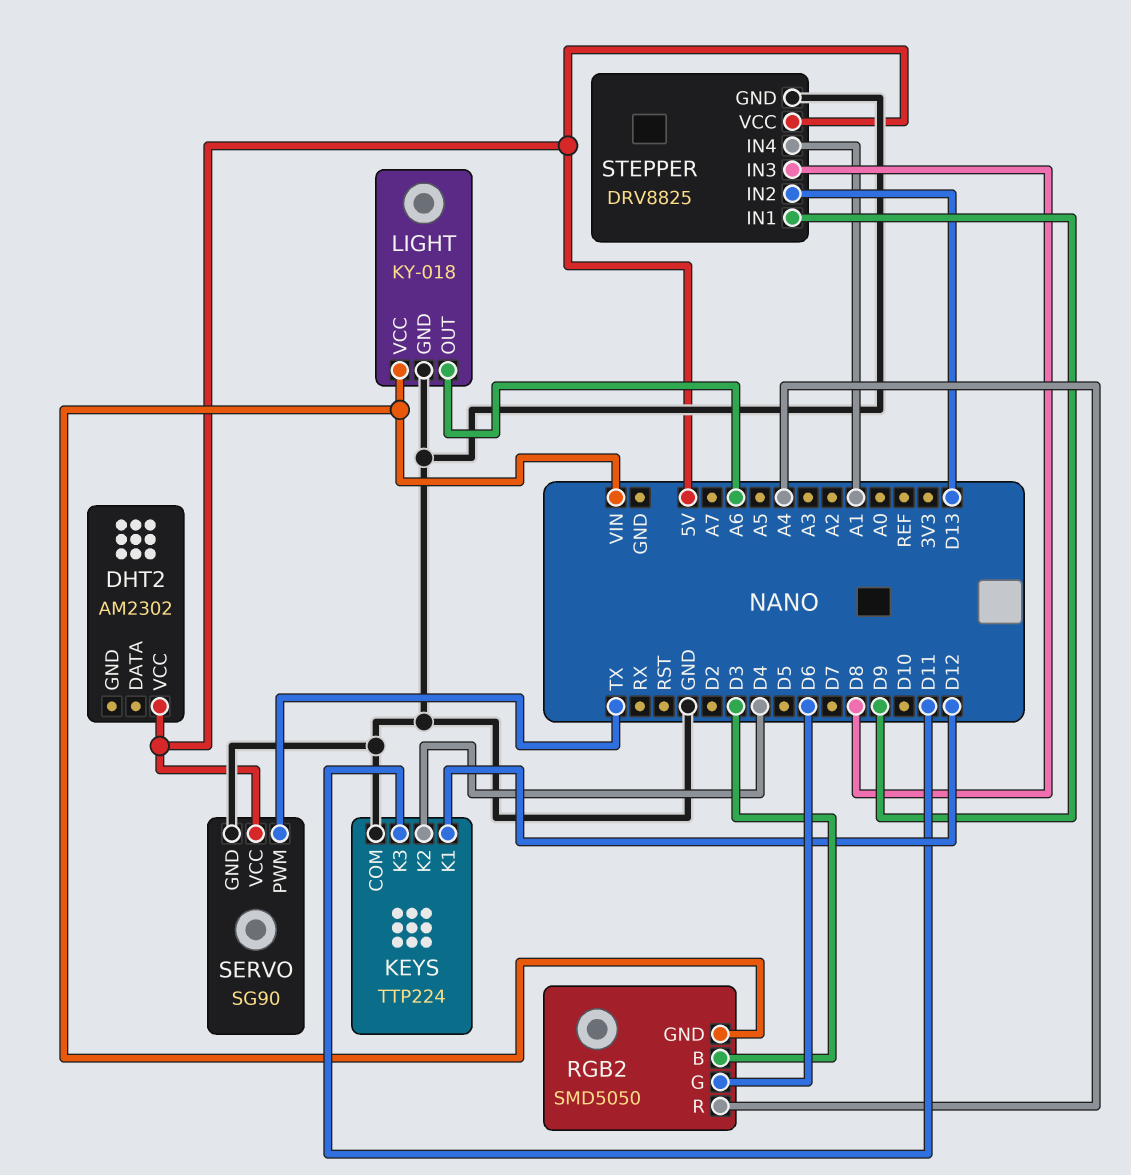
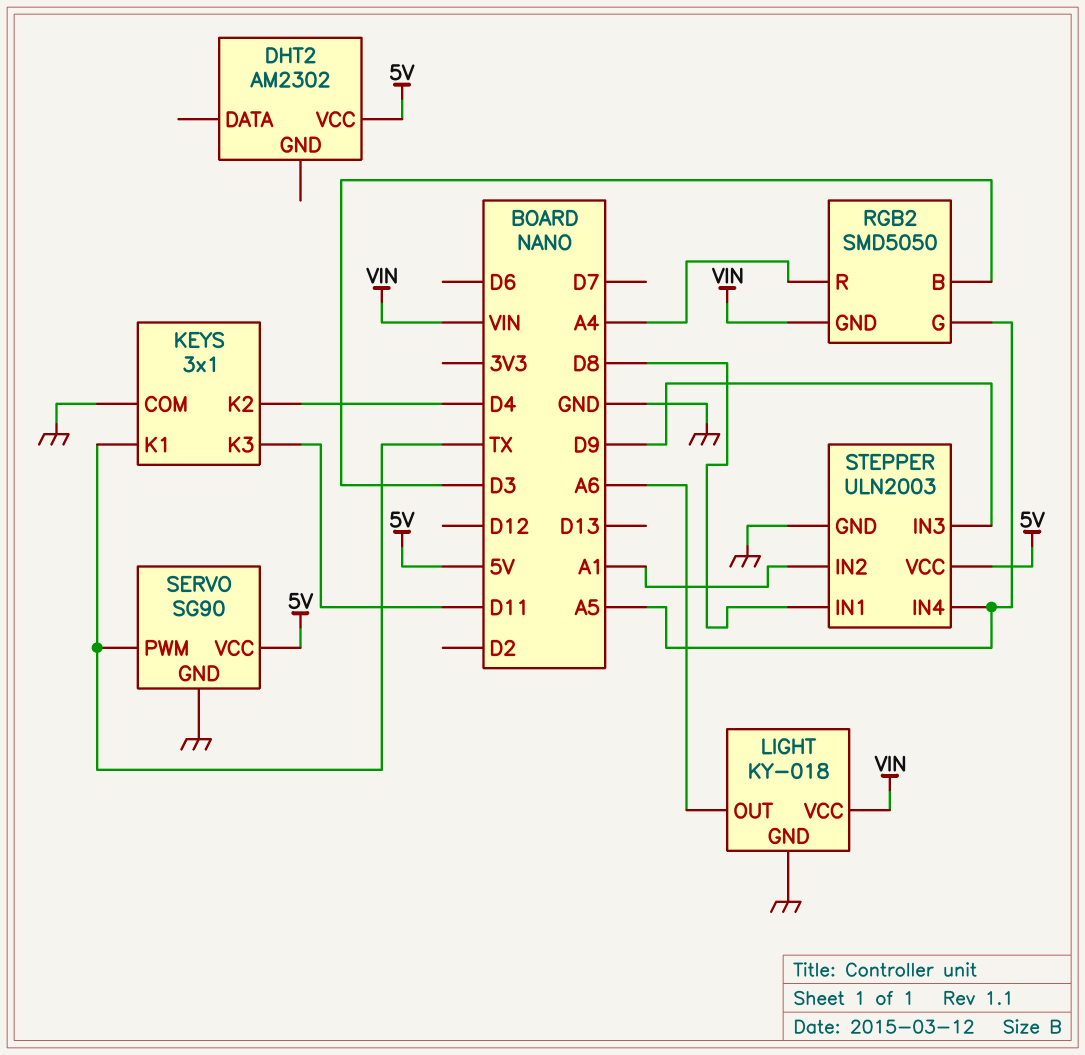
KEYS: TTP224 -> 3x1
KEYS pin K1: D12 -> TX
RGB2 pin G: D6 -> A5
STEPPER: DRV8825 -> ULN2003
STEPPER pin IN1: D9 -> D8
STEPPER pin IN2: D13 -> A1
STEPPER pin IN3: D8 -> D9
STEPPER pin IN4: A1 -> A5

